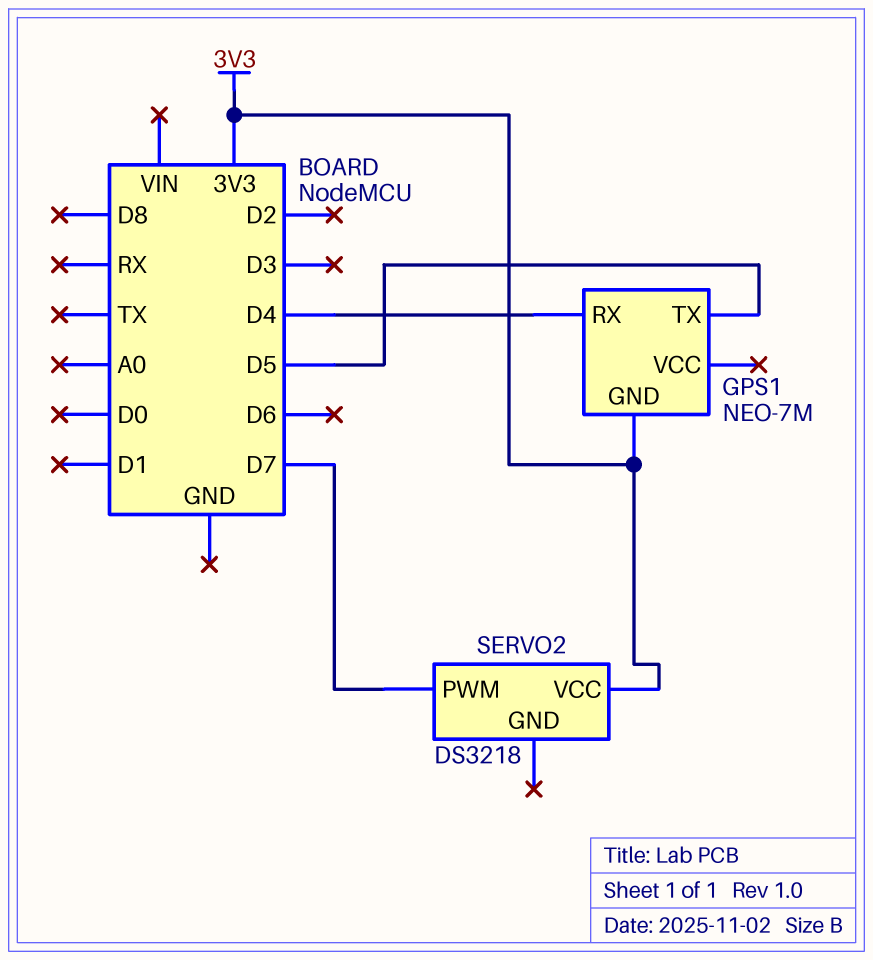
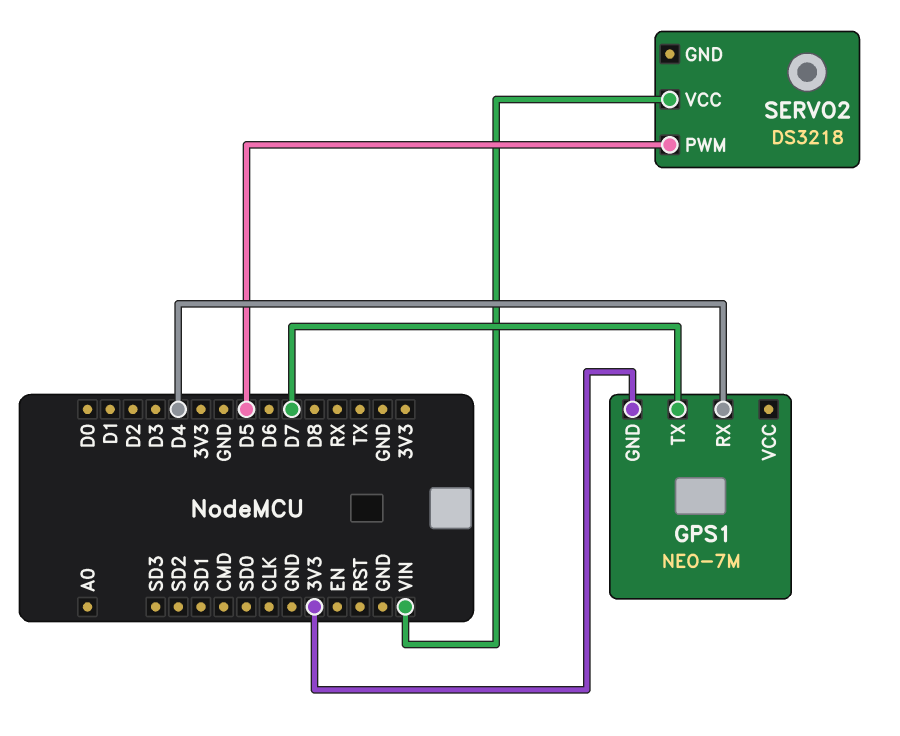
GPS1 pin TX: D5 -> D7
SERVO2 pin PWM: D7 -> D5
SERVO2 pin VCC: 3V3 -> VIN

